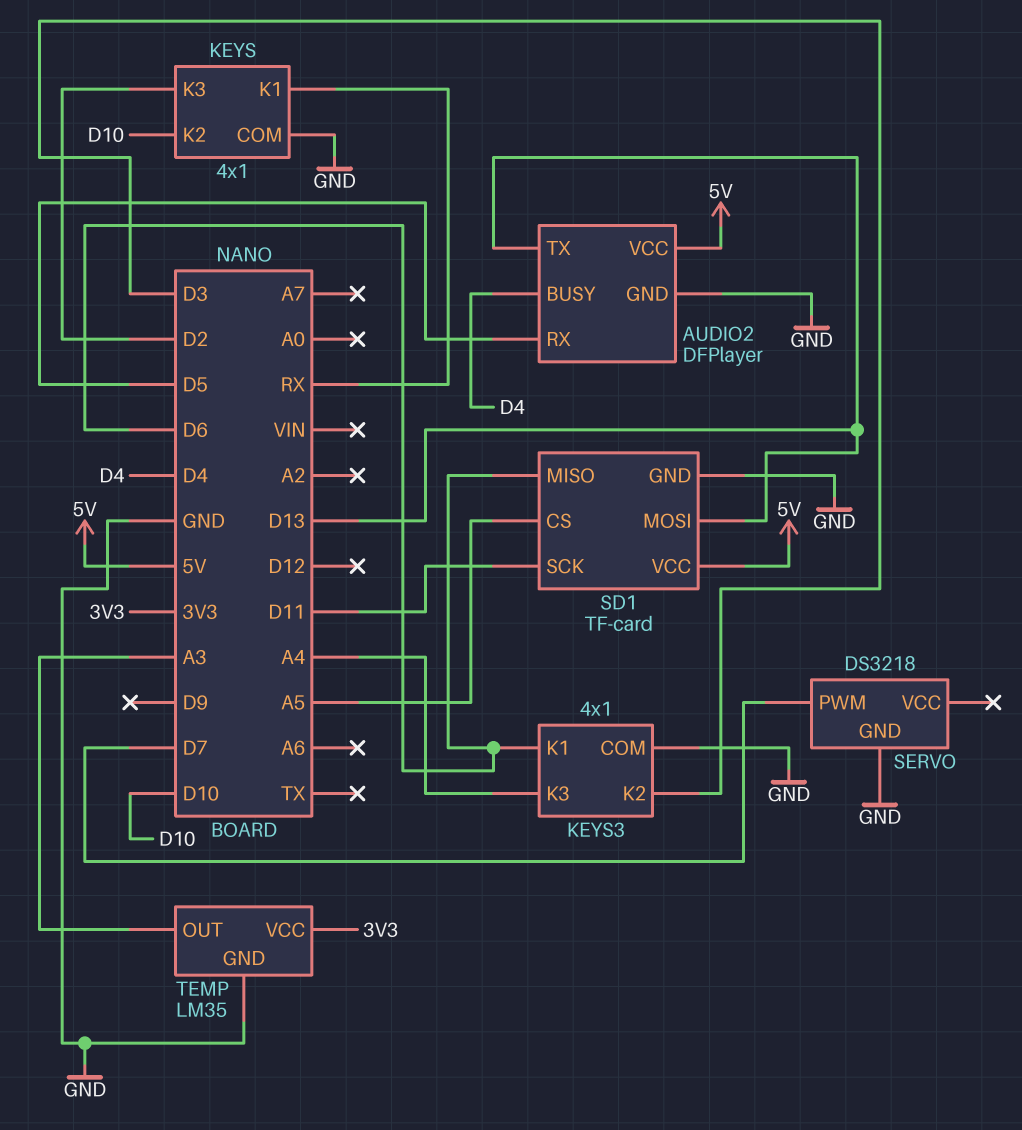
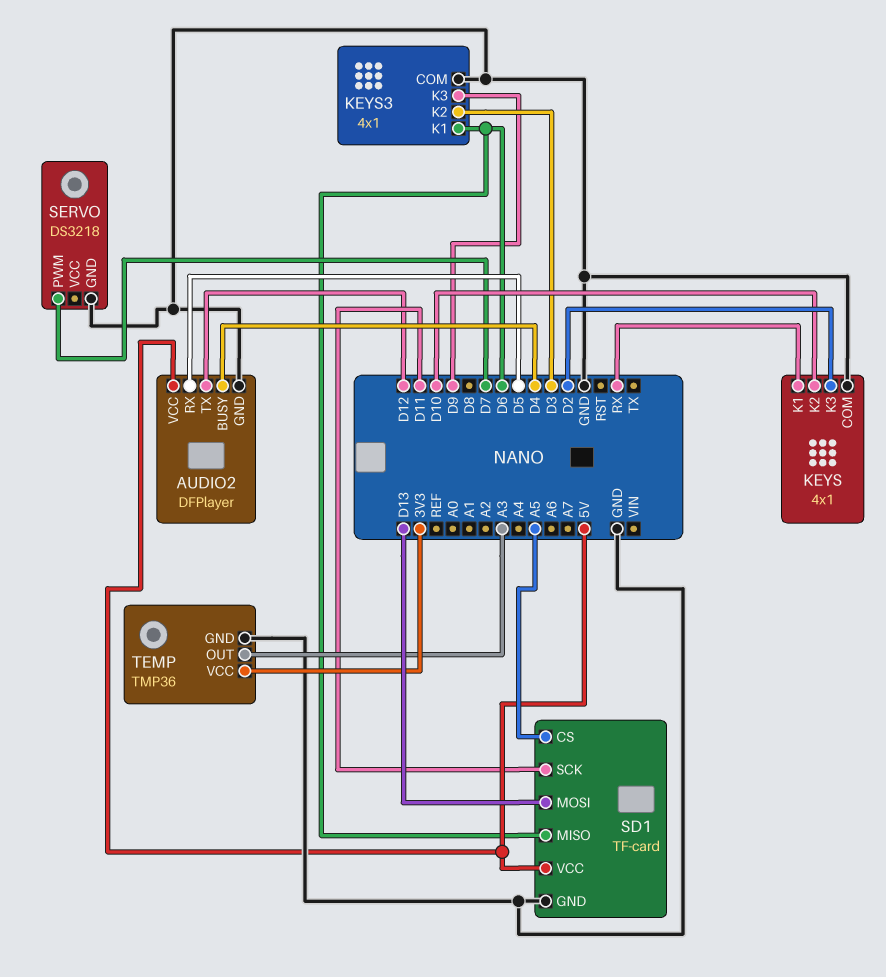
AUDIO2 pin TX: D13 -> D12
KEYS3 pin K3: A4 -> D9
TEMP: LM35 -> TMP36

